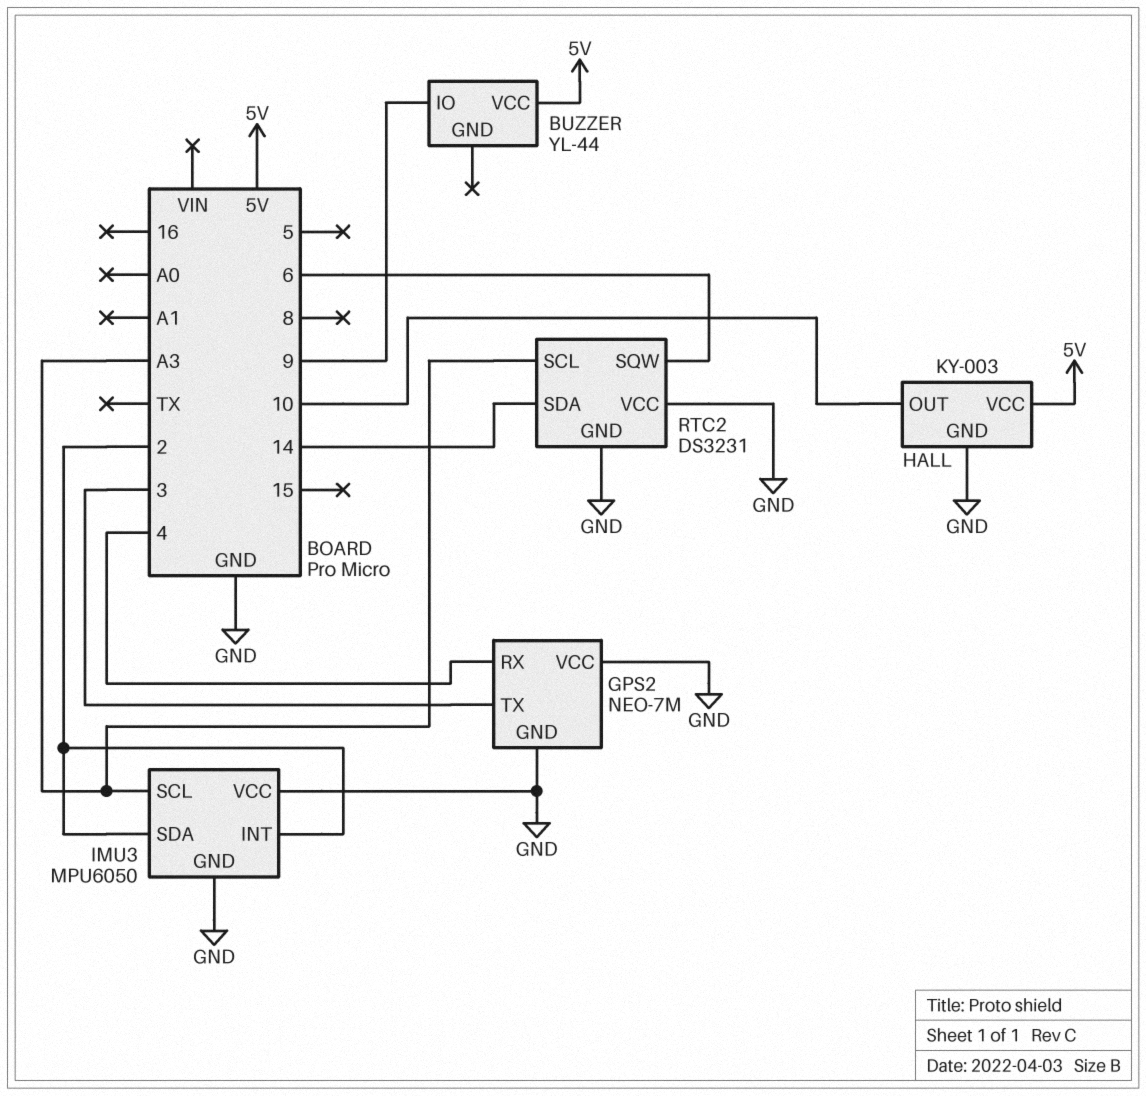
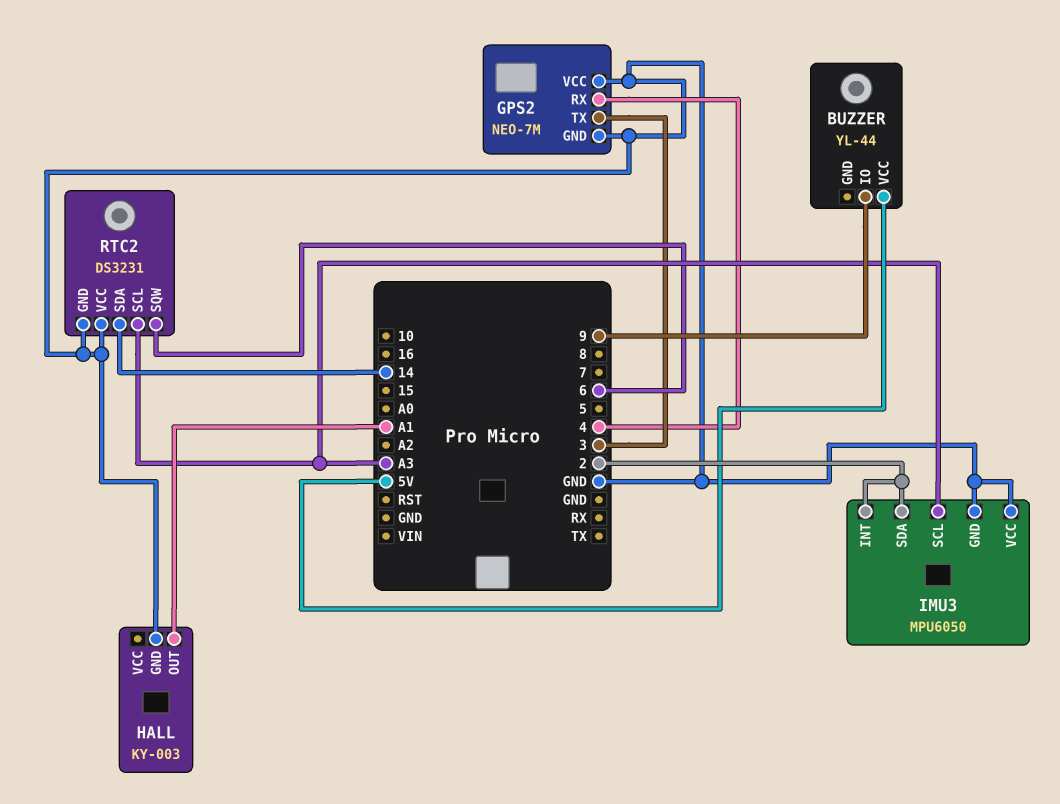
HALL pin OUT: 10 -> A1
HALL pin VCC: 5V -> none

